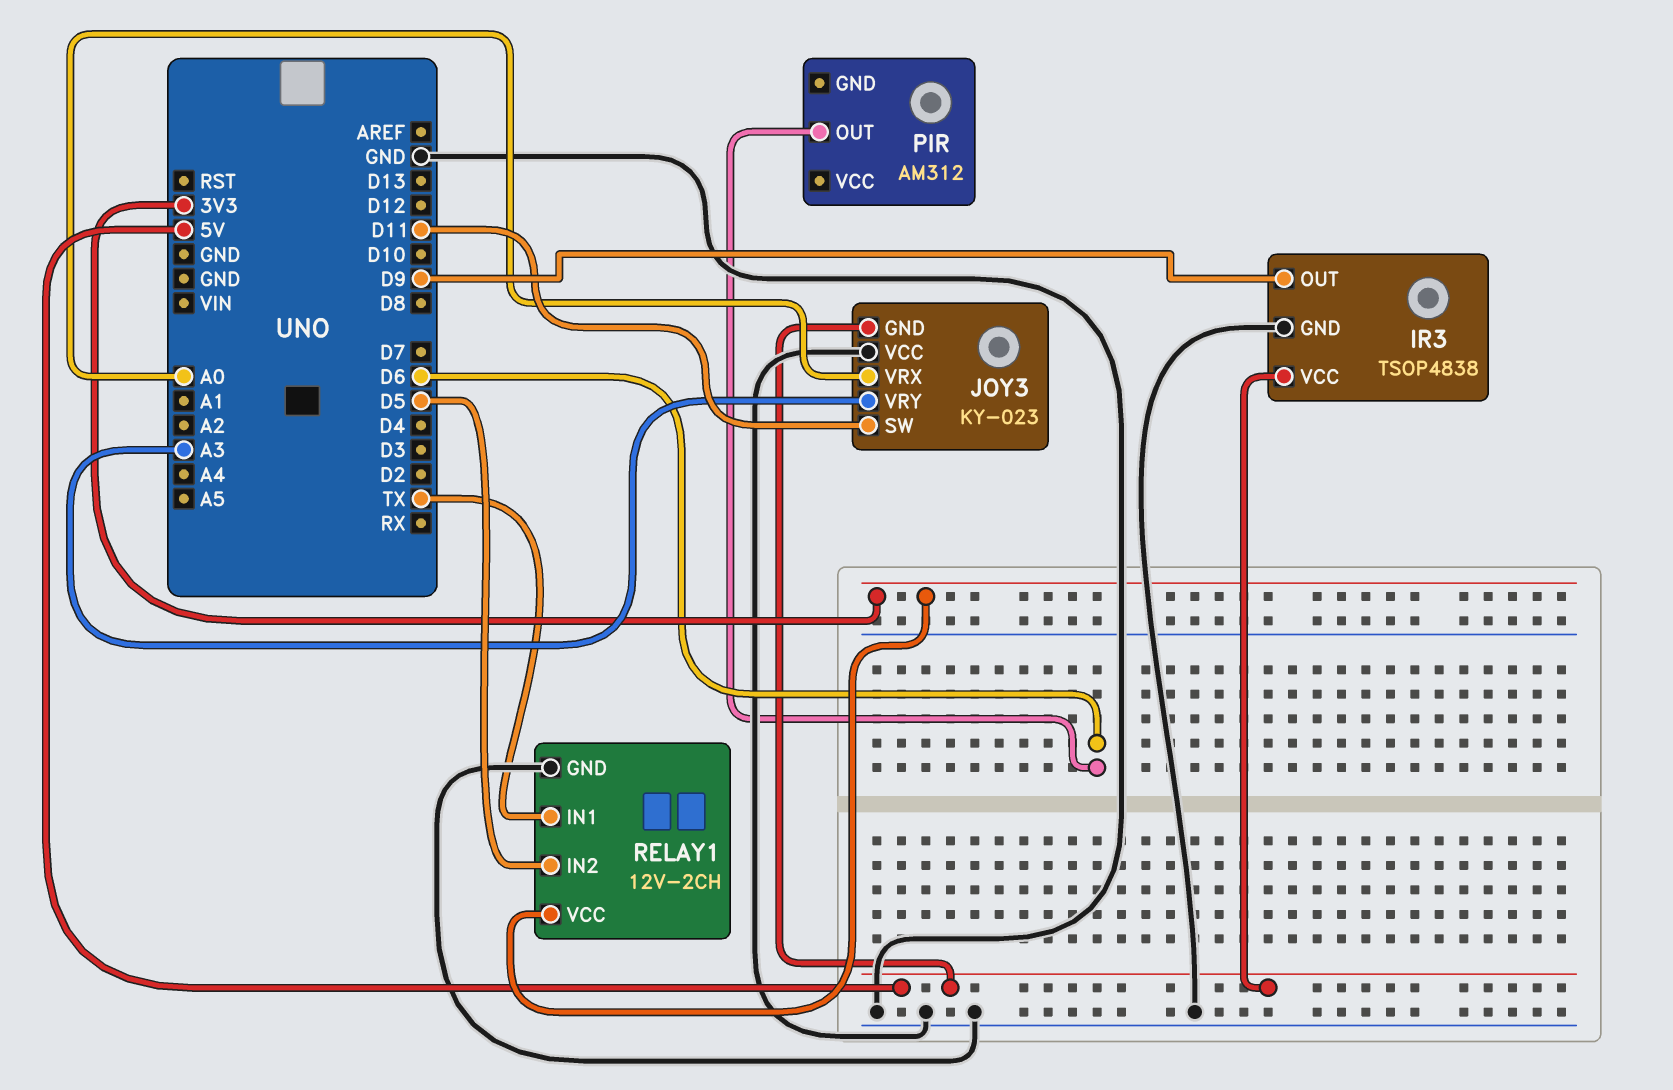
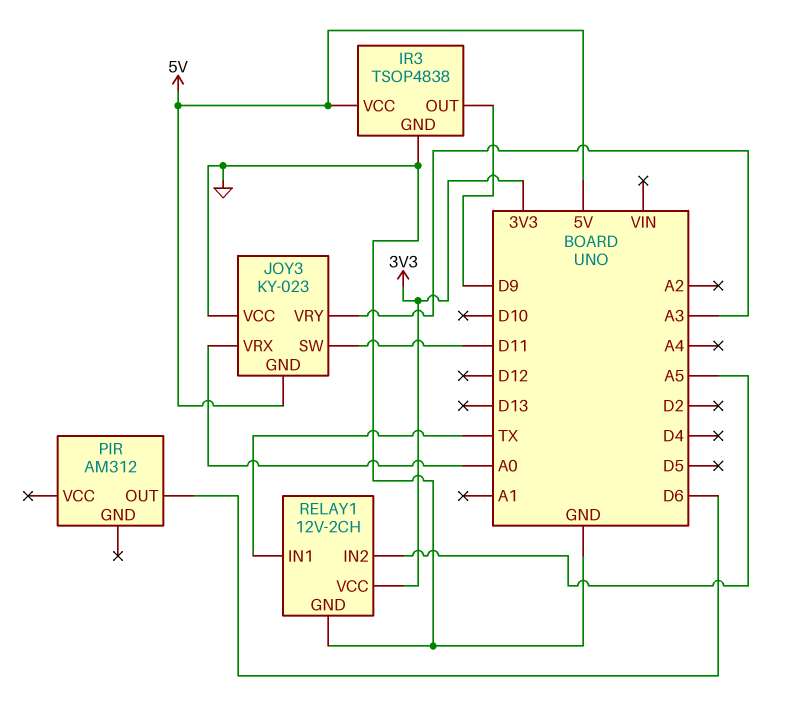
RELAY1 pin IN2: D5 -> A5

